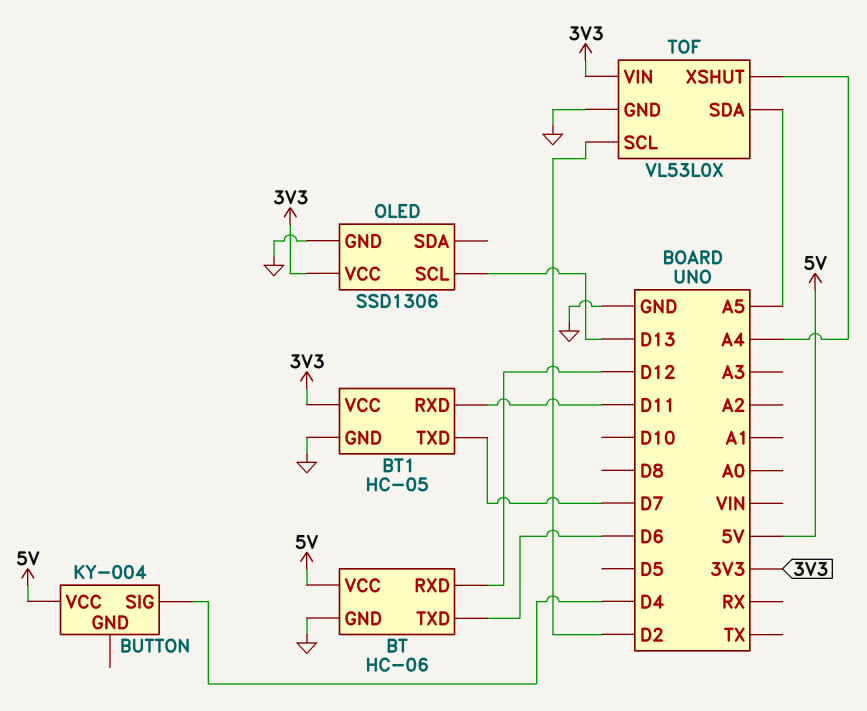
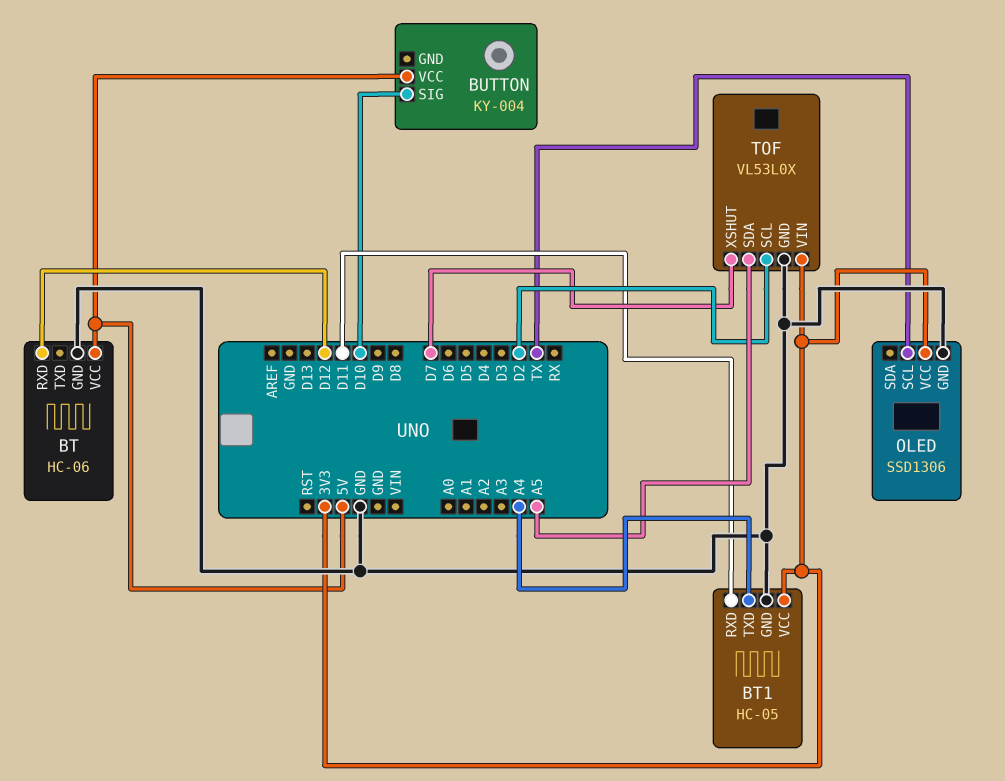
BT pin TXD: D6 -> none
BT1 pin TXD: D7 -> A4
BUTTON pin SIG: D4 -> D10
OLED pin SCL: D13 -> TX
TOF pin XSHUT: A4 -> D7

